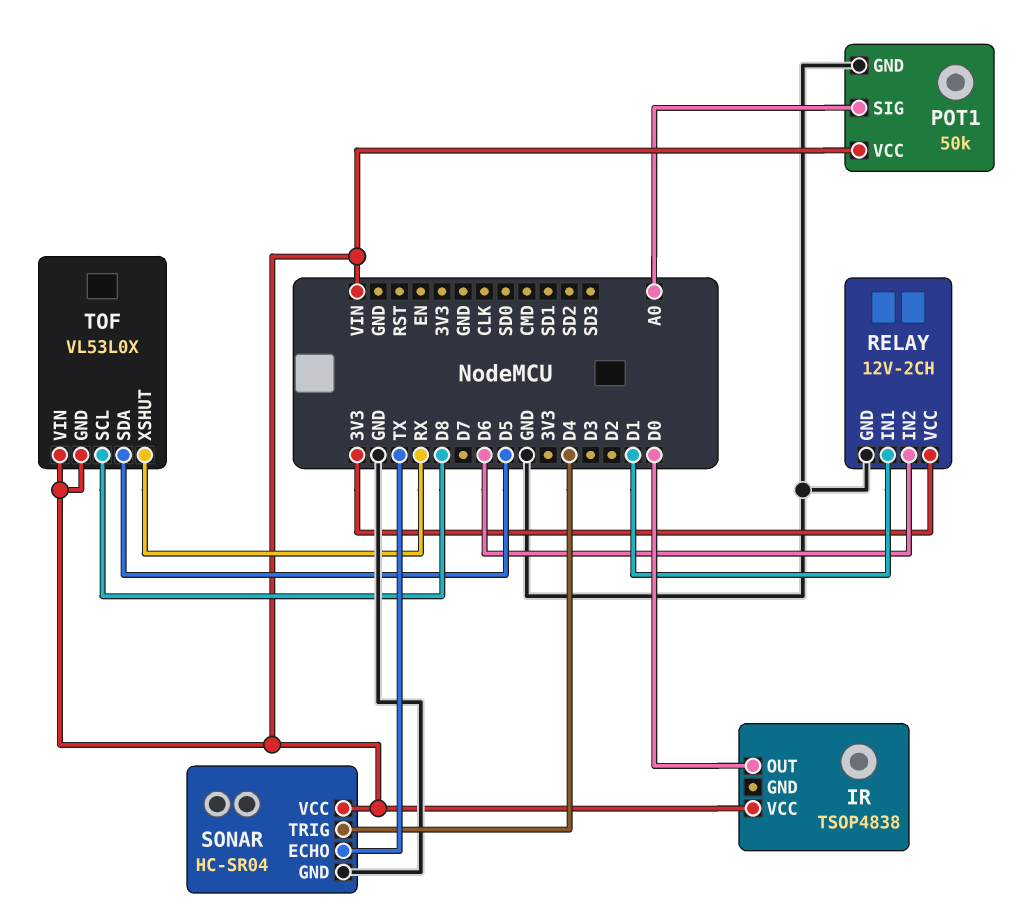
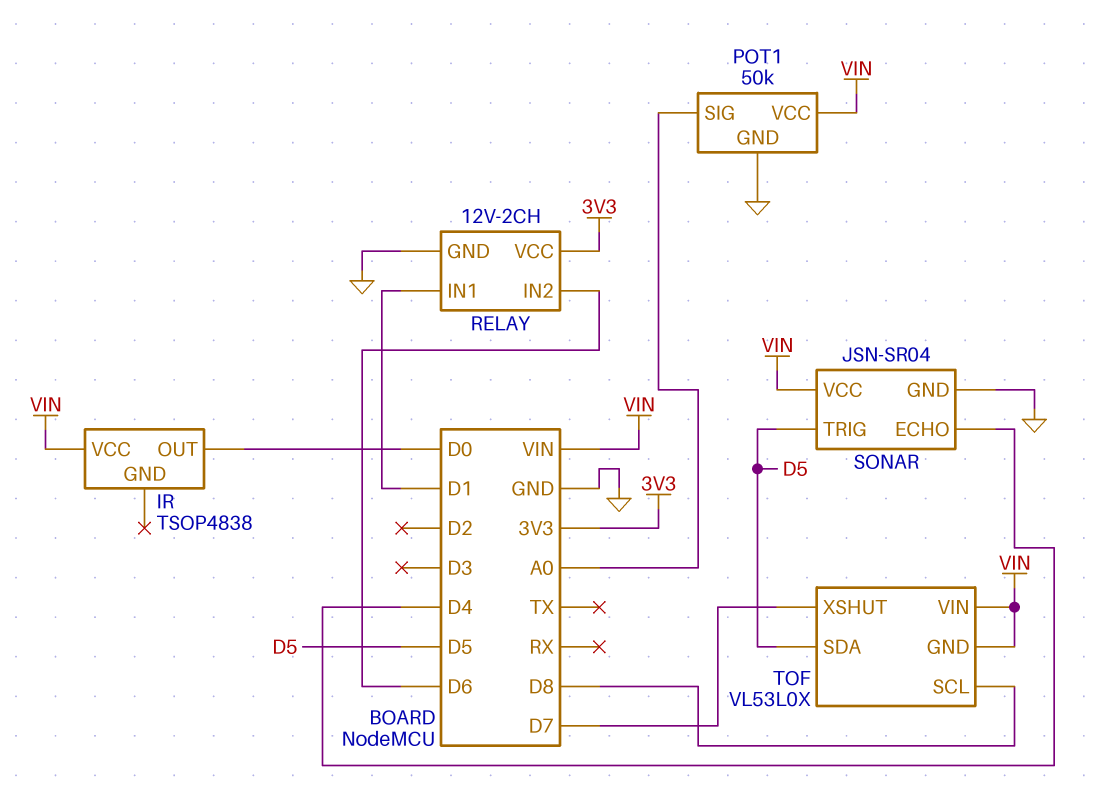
SONAR: HC-SR04 -> JSN-SR04
SONAR pin ECHO: TX -> D4
SONAR pin TRIG: D4 -> D5
TOF pin XSHUT: RX -> D7

